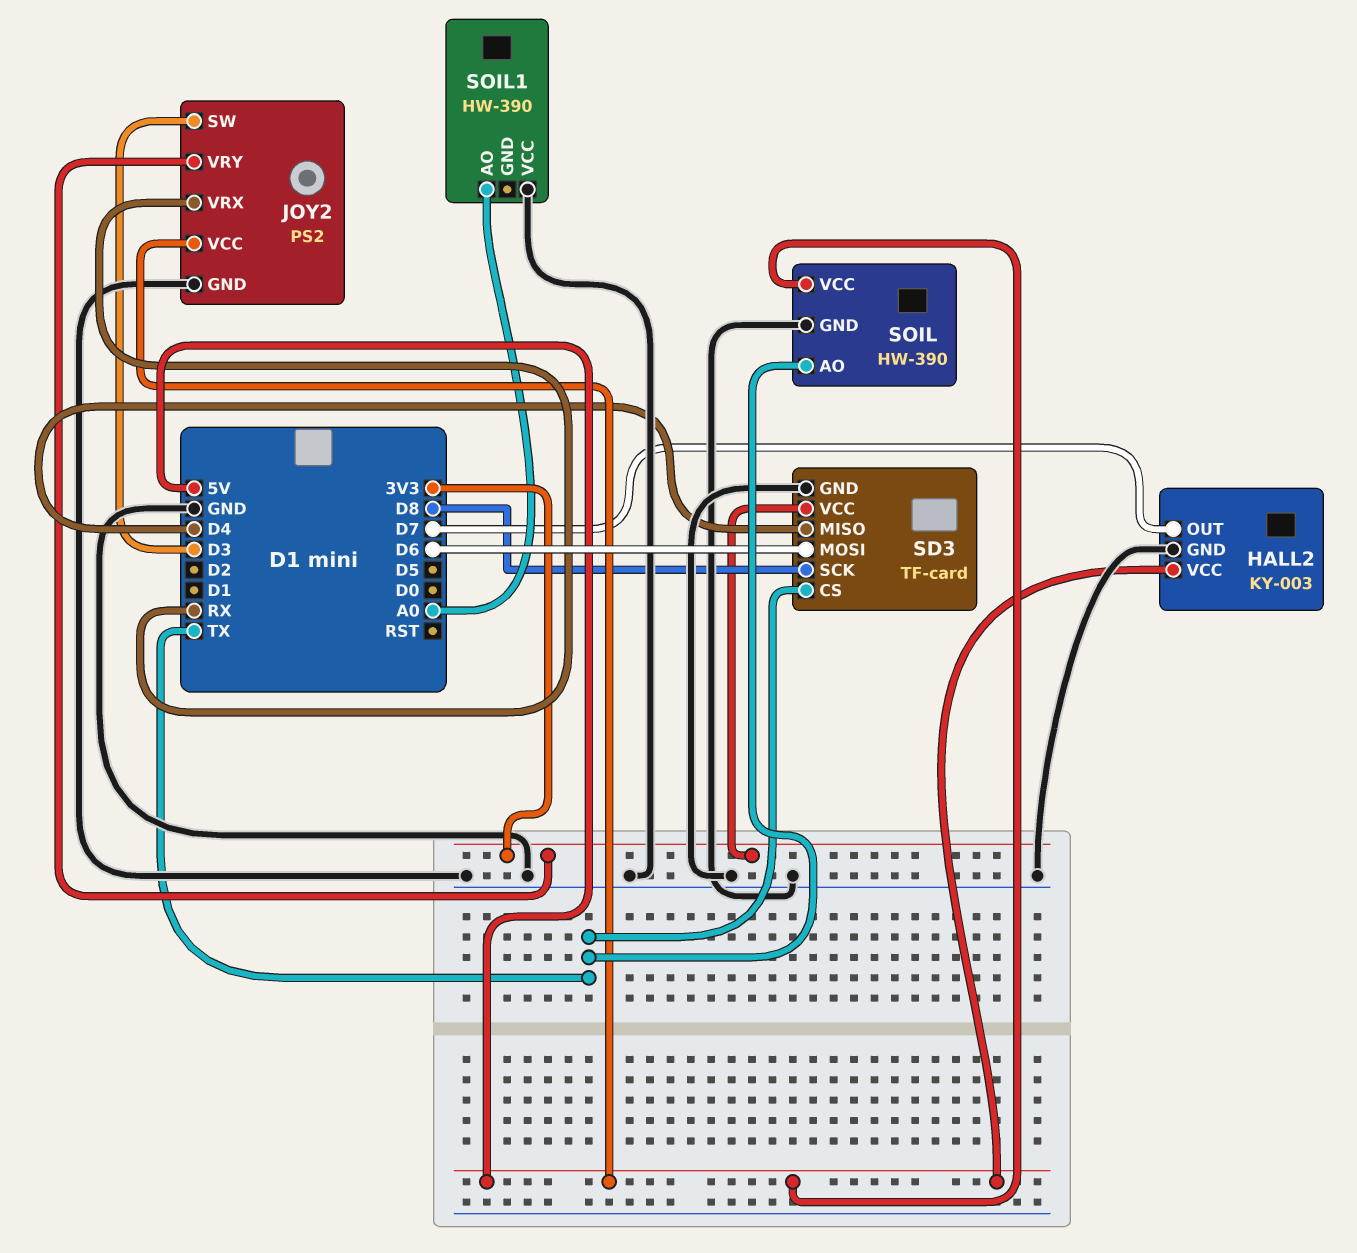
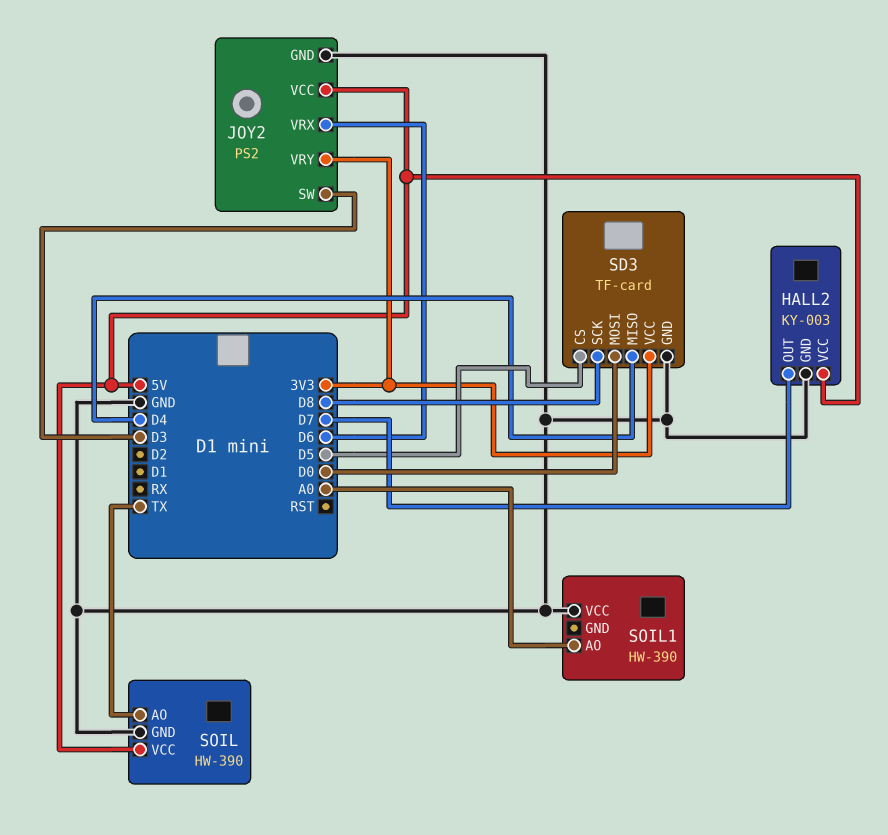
JOY2 pin VRX: RX -> D6
SD3 pin CS: TX -> D5
SD3 pin MOSI: D6 -> D0

